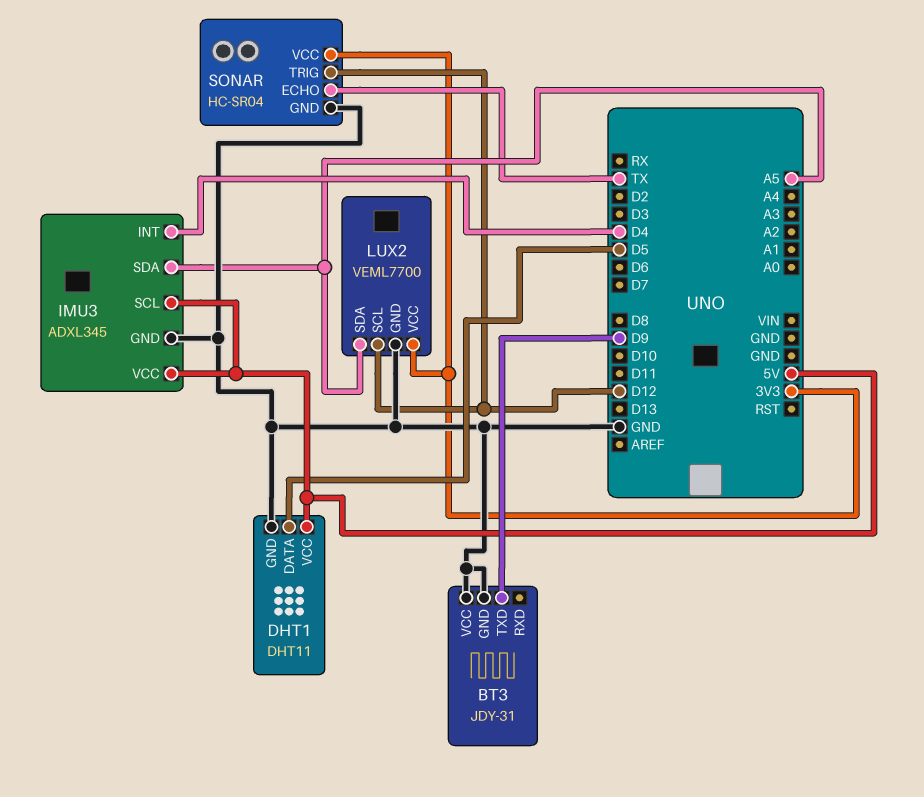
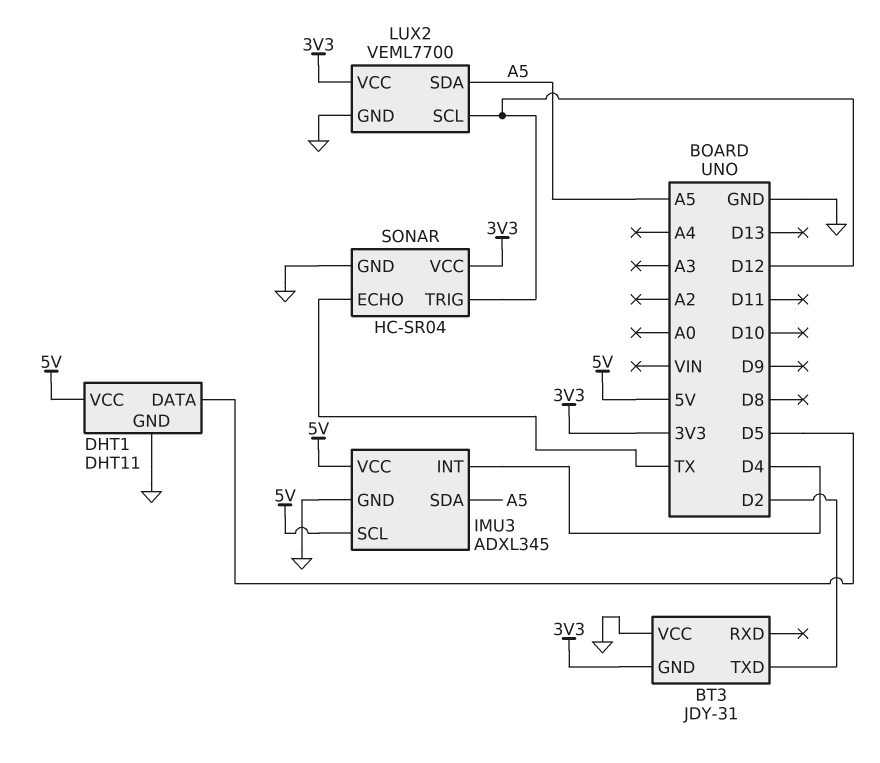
BT3 pin GND: GND -> 3V3
BT3 pin TXD: D9 -> D2

